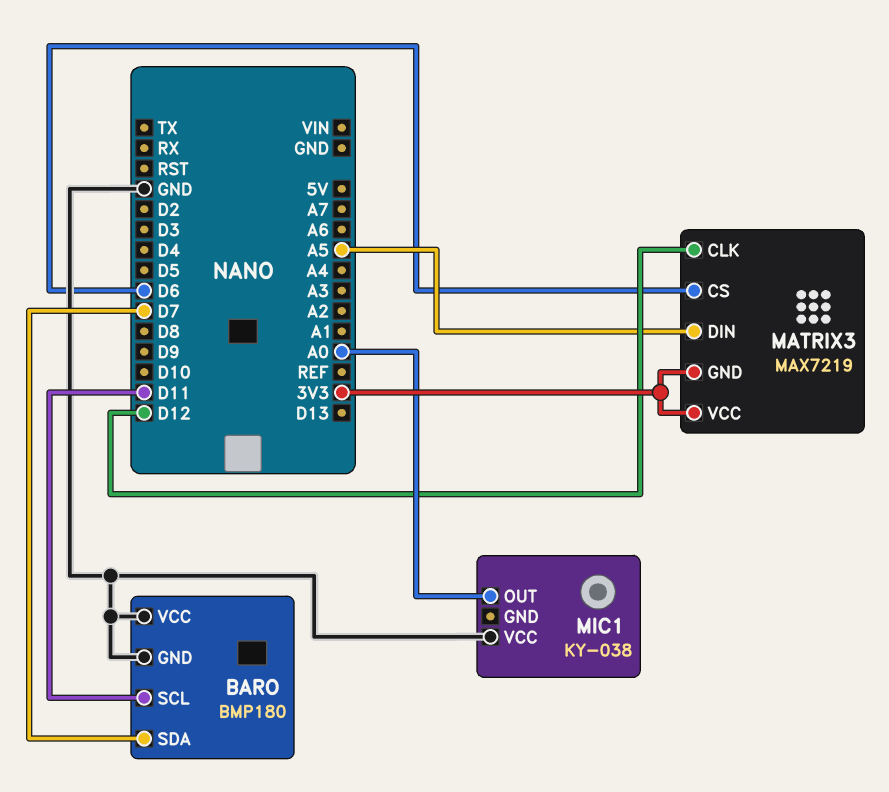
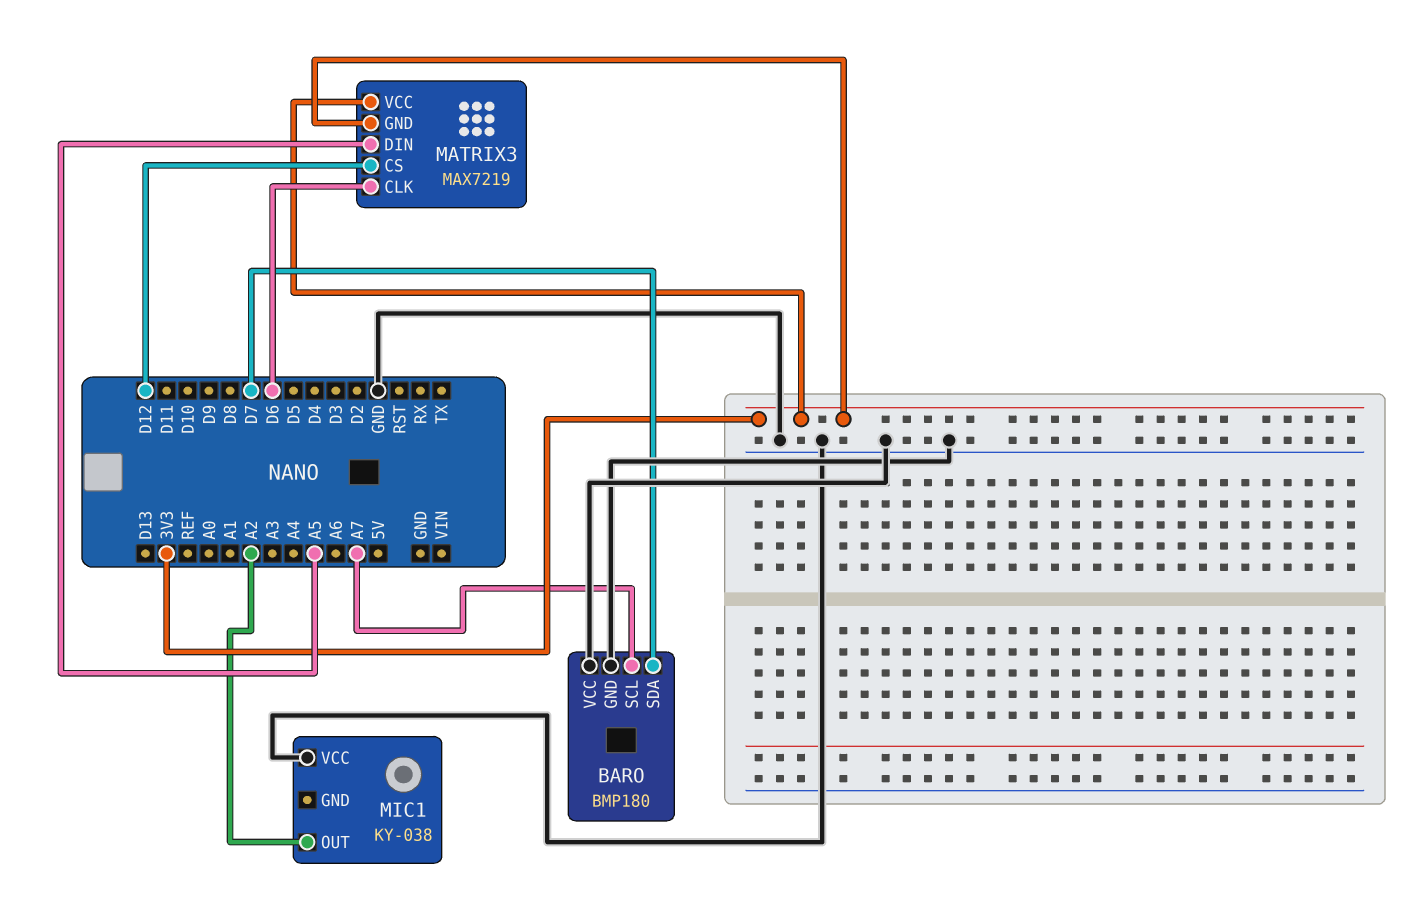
BARO pin SCL: D11 -> A7
MATRIX3 pin CLK: D12 -> D6
MATRIX3 pin CS: D6 -> D12
MIC1 pin OUT: A0 -> A2

